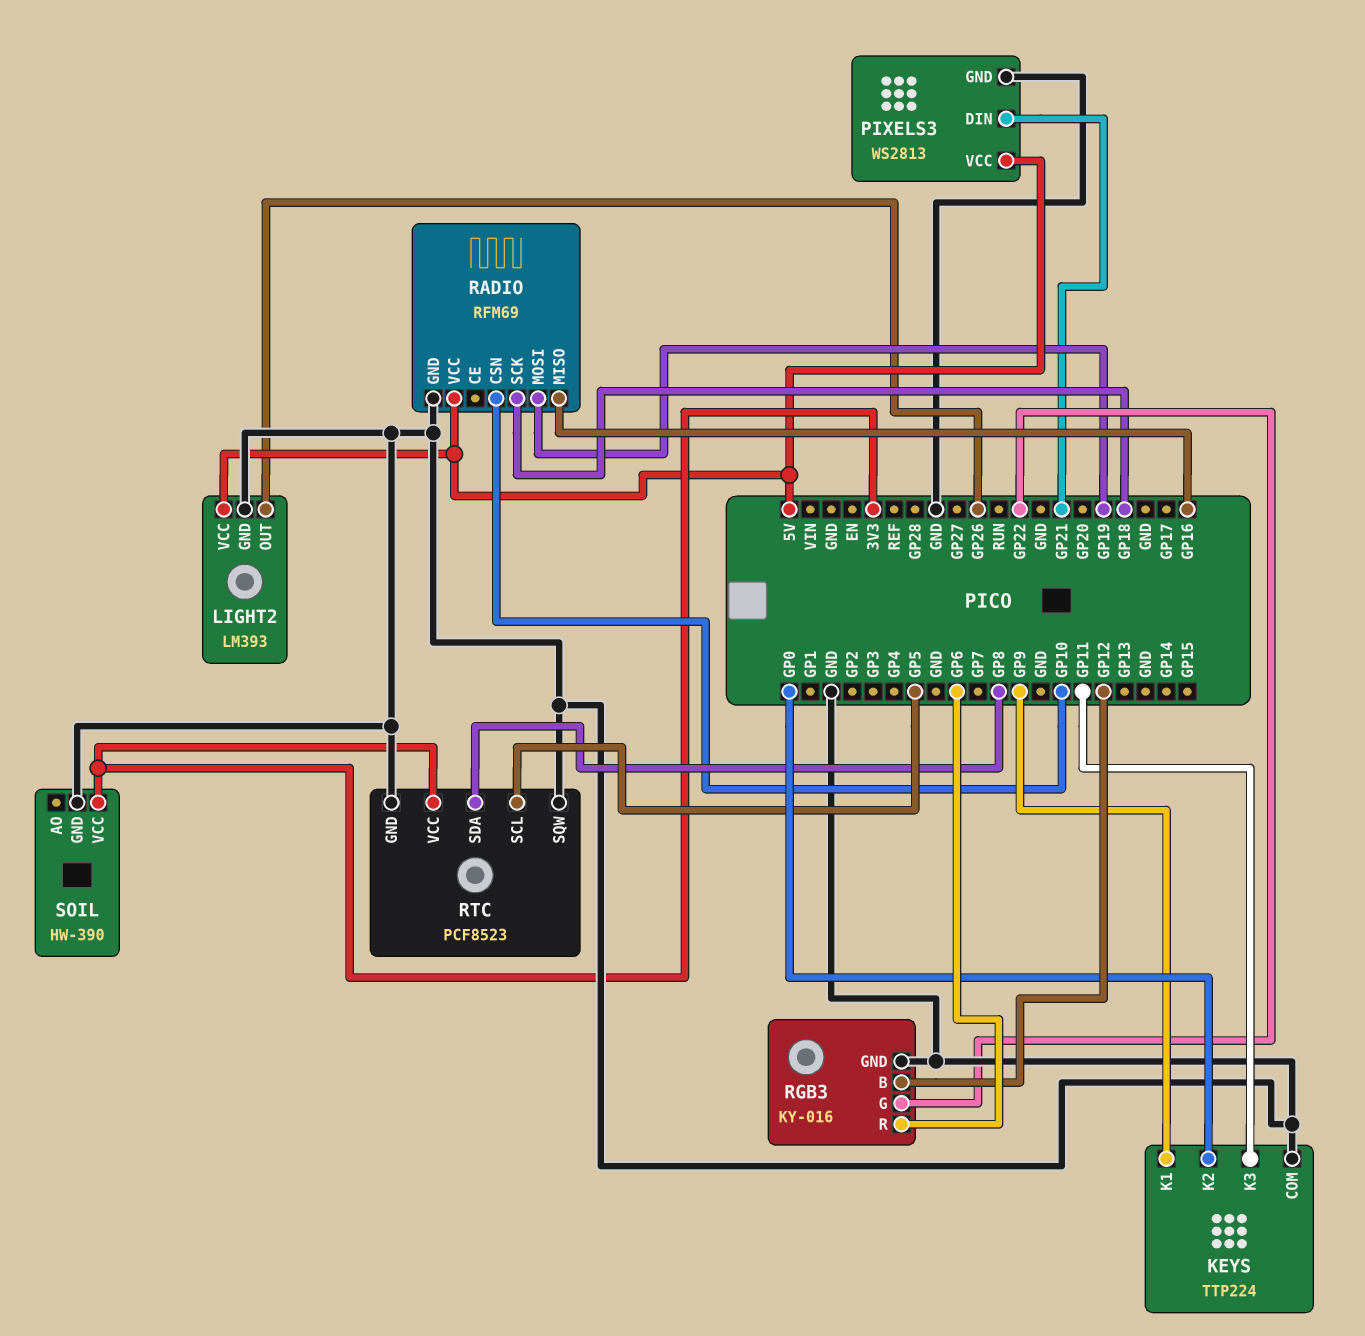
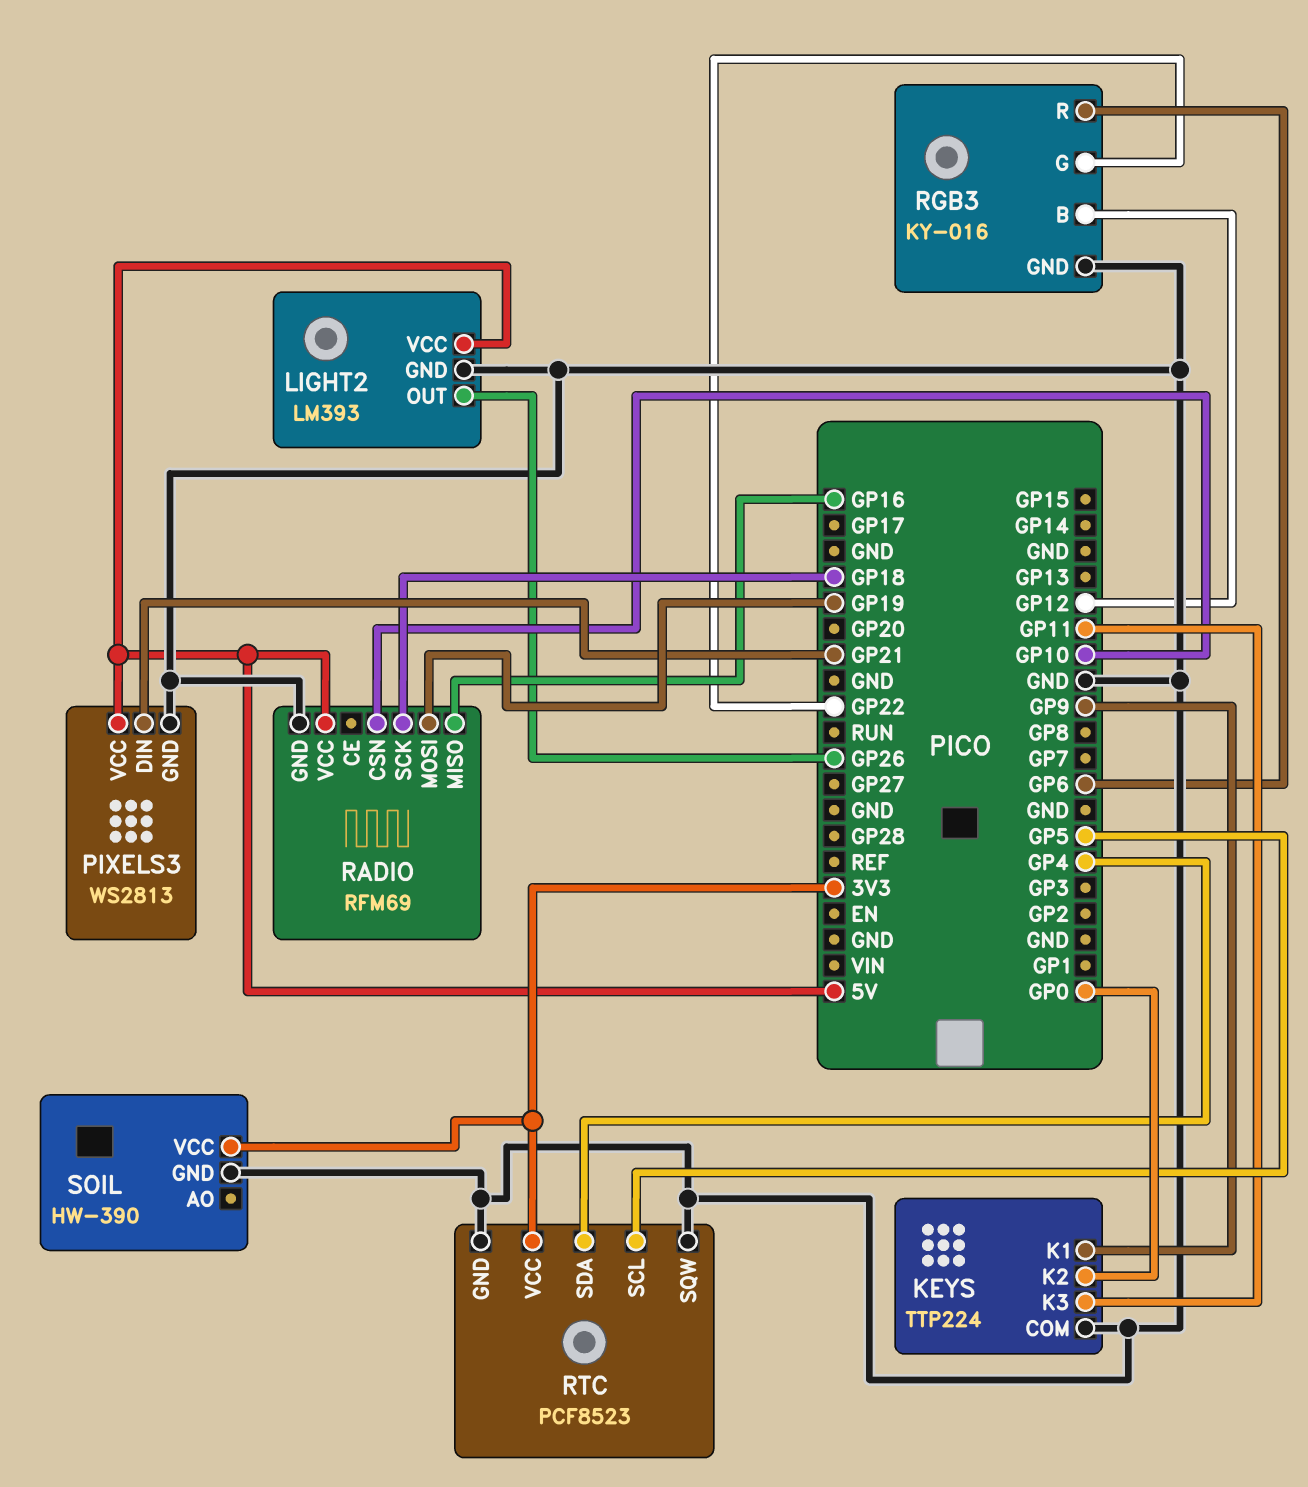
RTC pin SDA: GP8 -> GP4

